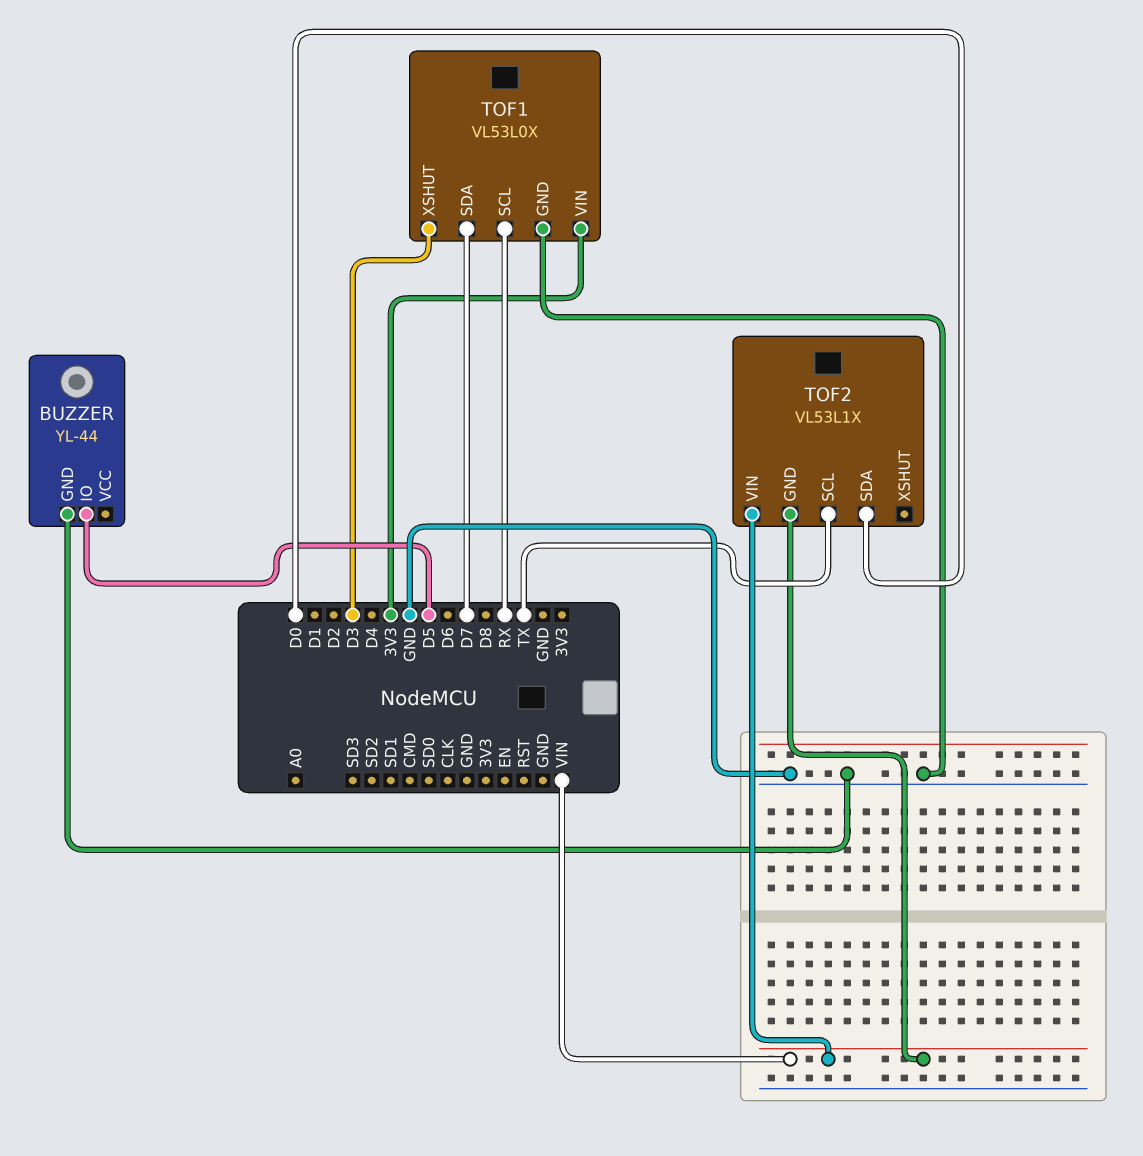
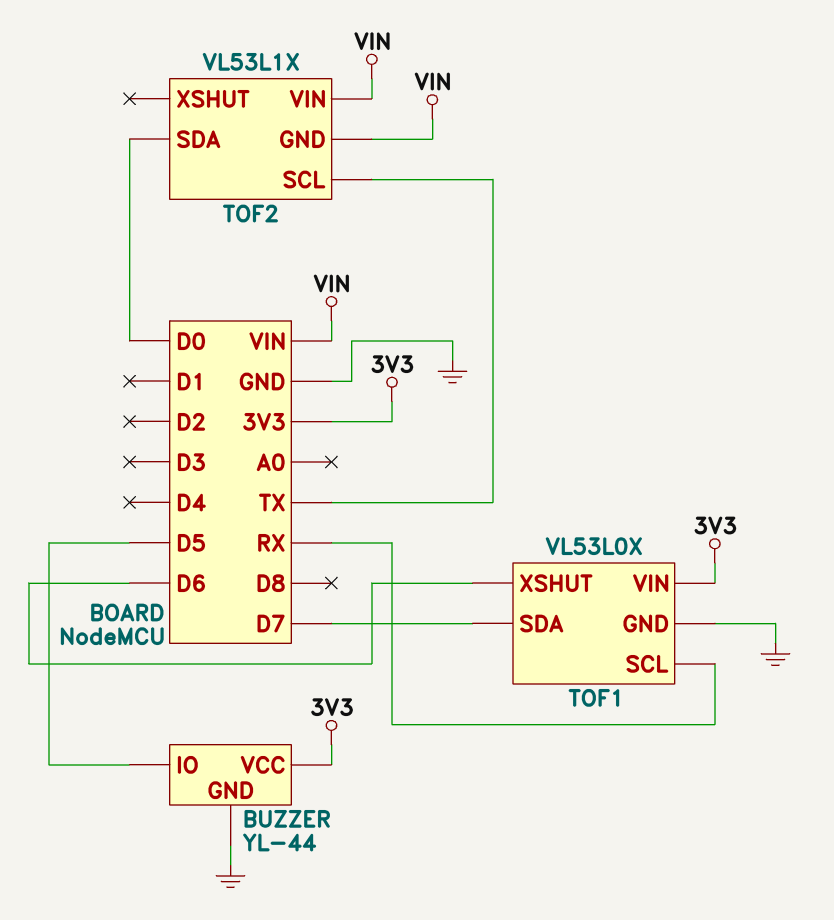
BUZZER pin VCC: none -> 3V3
TOF1 pin XSHUT: D3 -> D6

